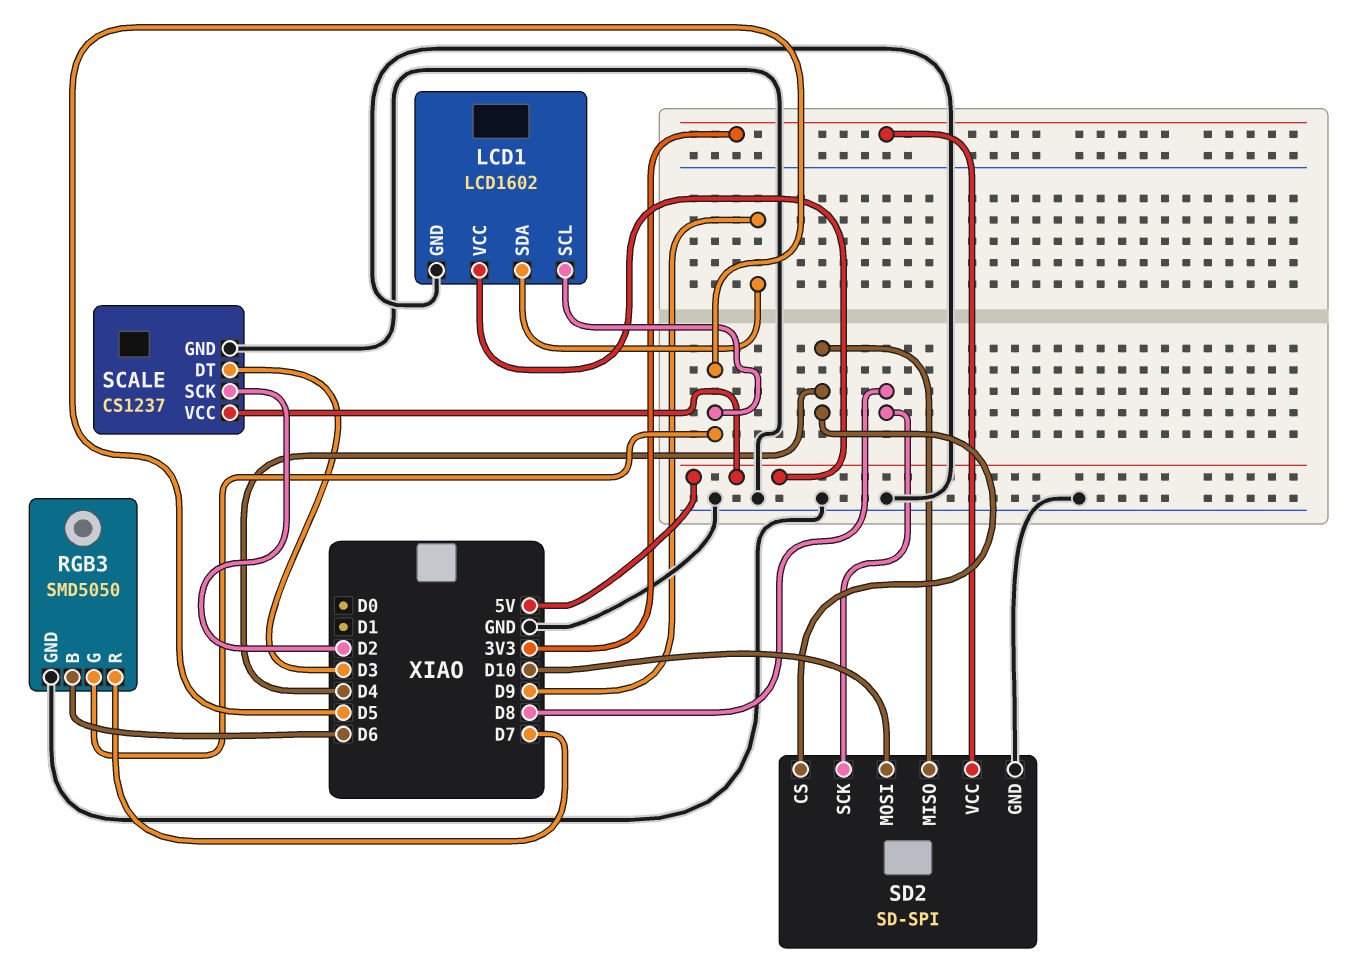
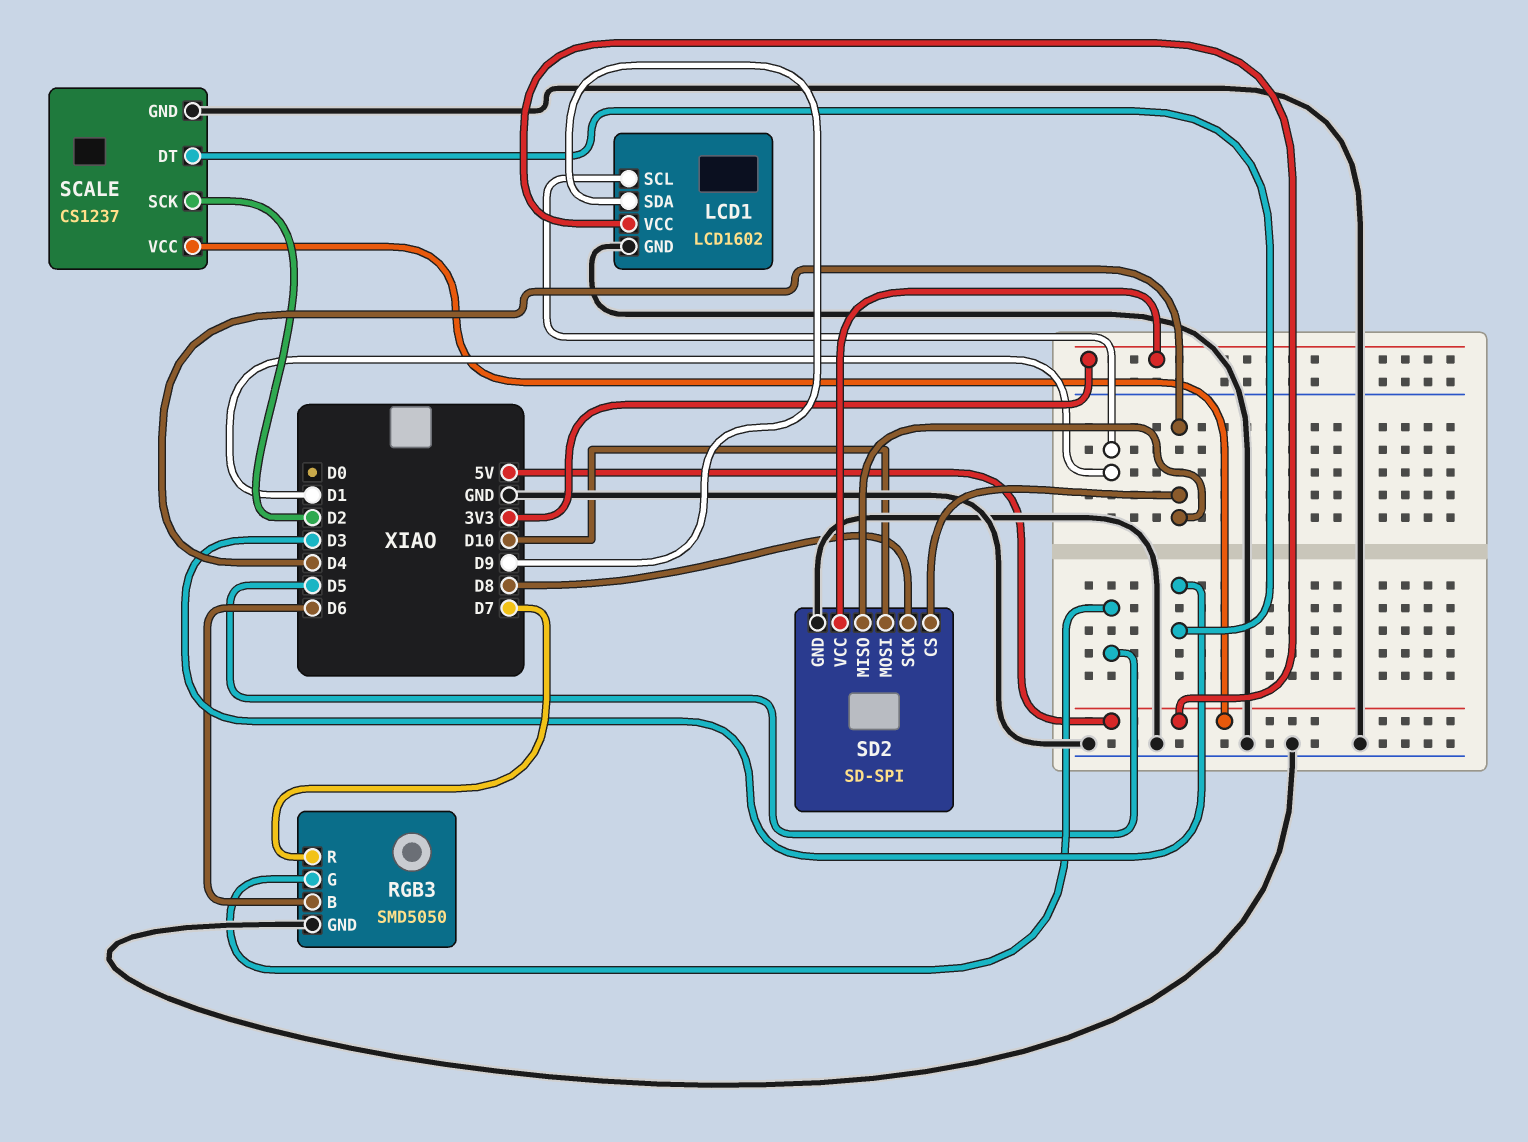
LCD1 pin SCL: D5 -> D1

